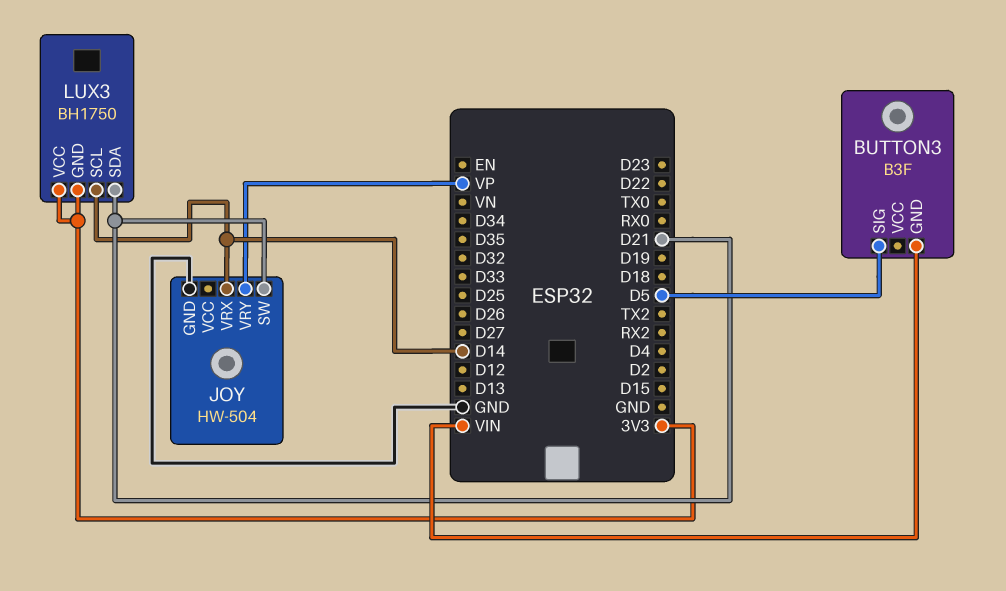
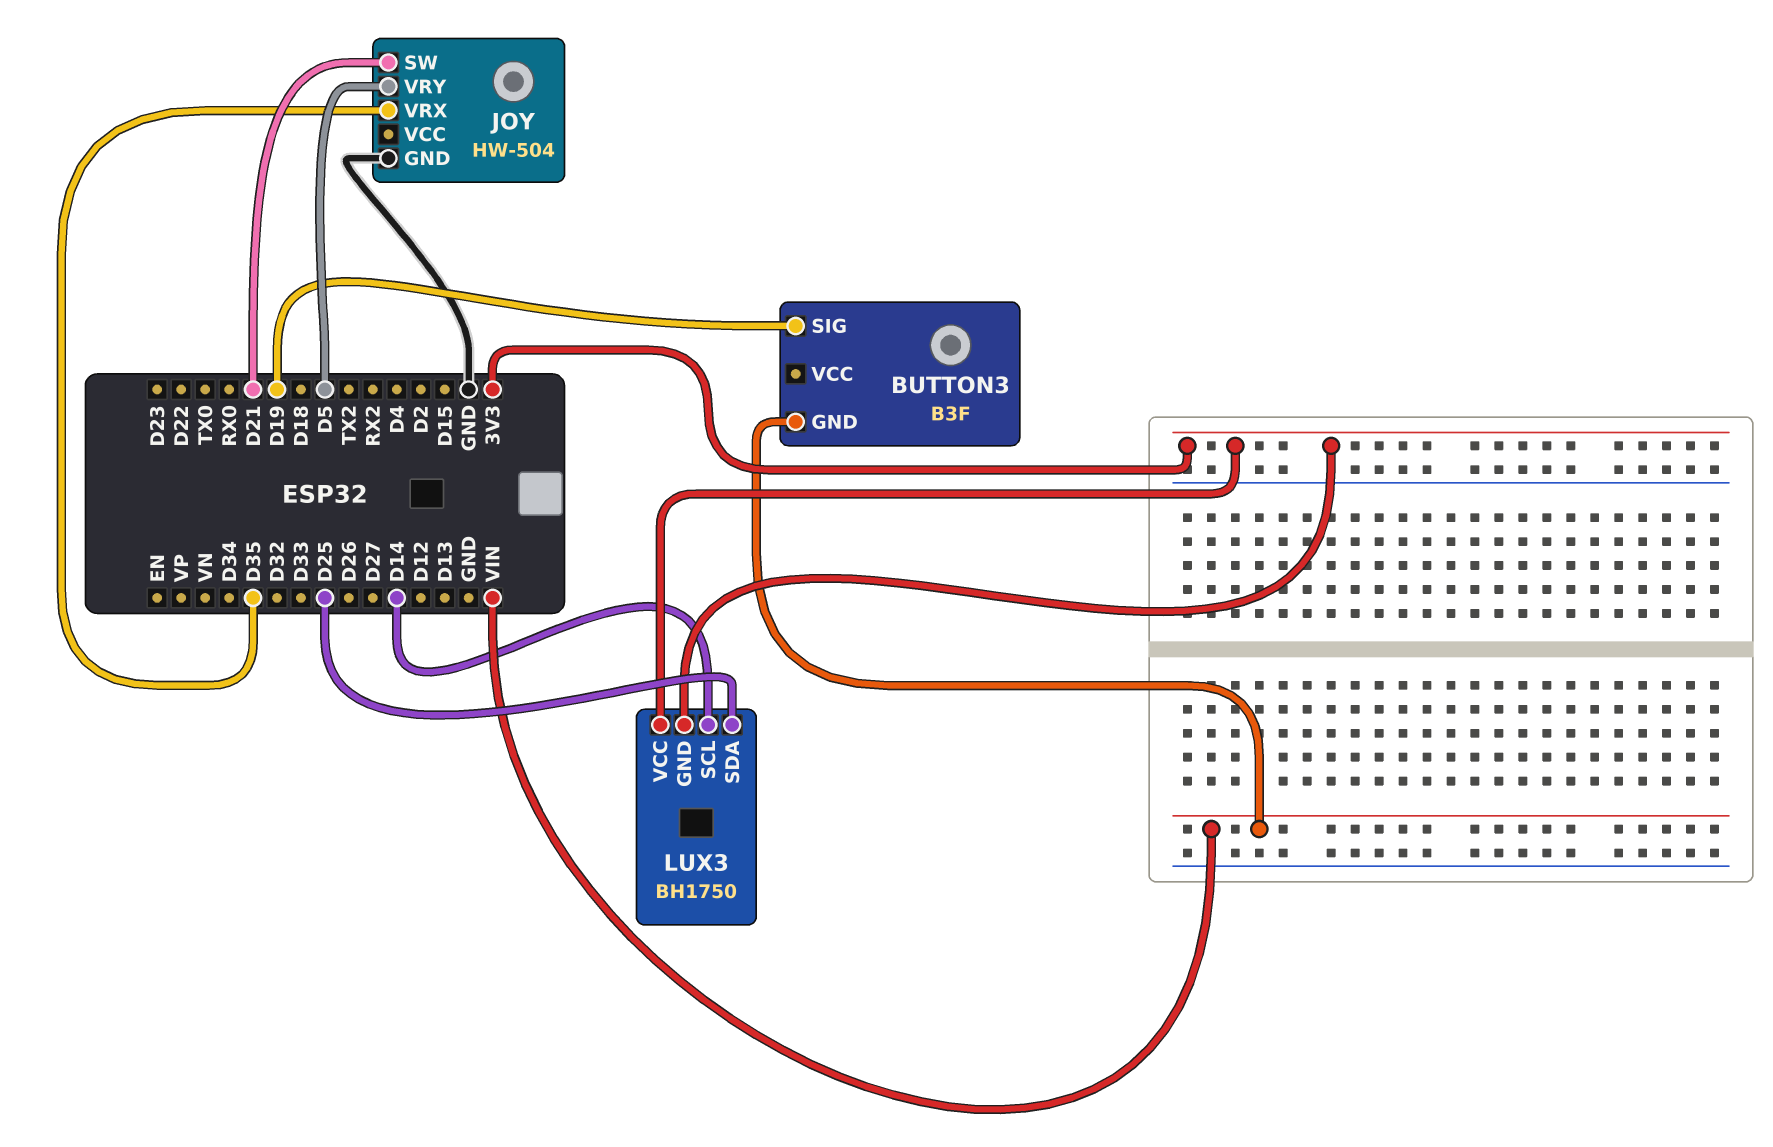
BUTTON3 pin SIG: D5 -> D19
JOY pin VRX: D14 -> D35
JOY pin VRY: VP -> D5
LUX3 pin SDA: D21 -> D25

